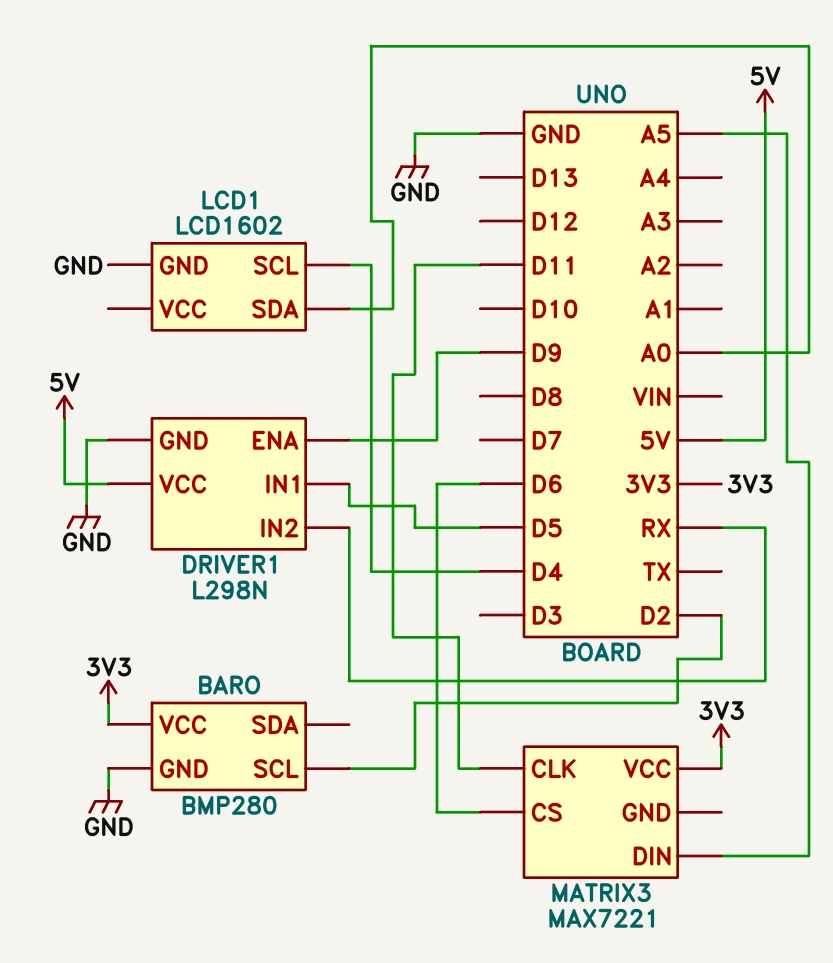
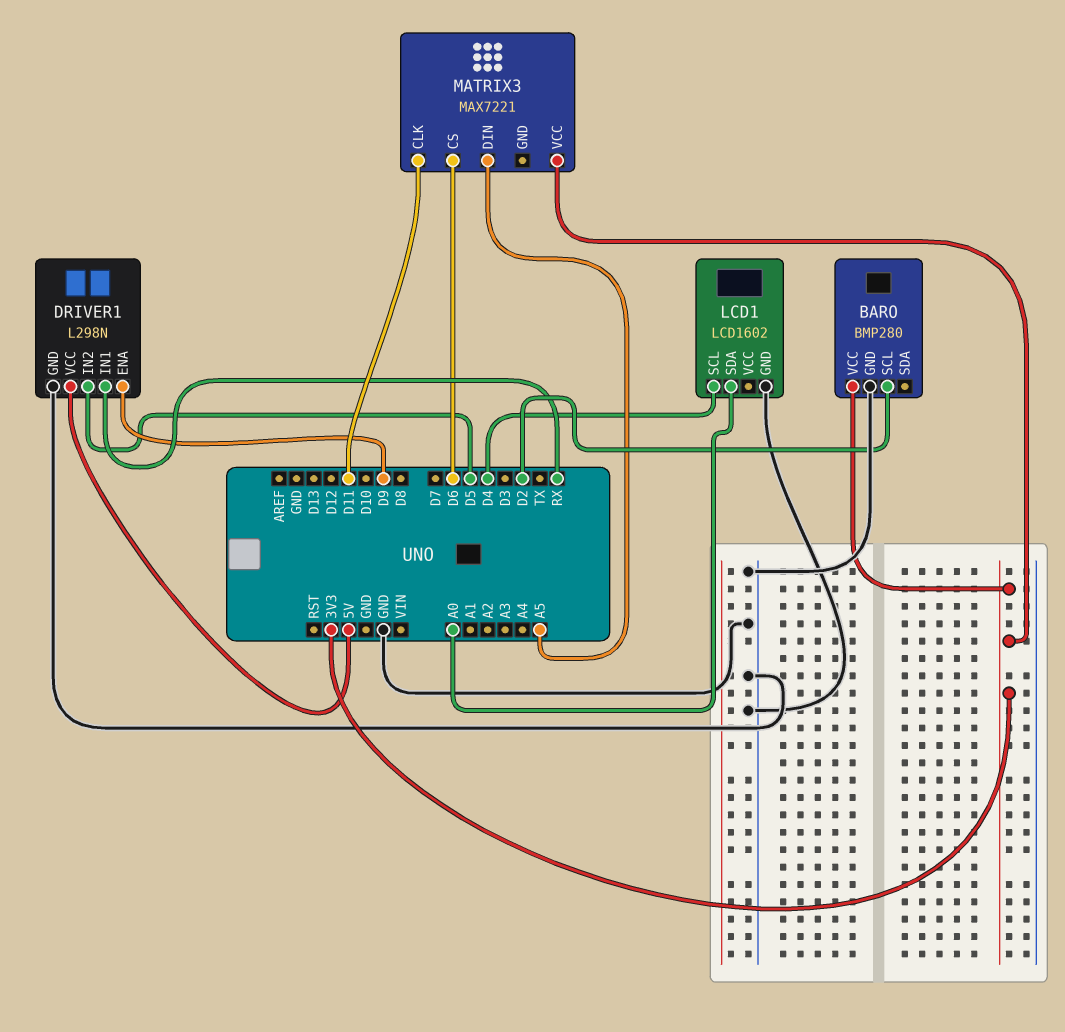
DRIVER1 pin IN1: D5 -> RX
DRIVER1 pin IN2: RX -> D5

